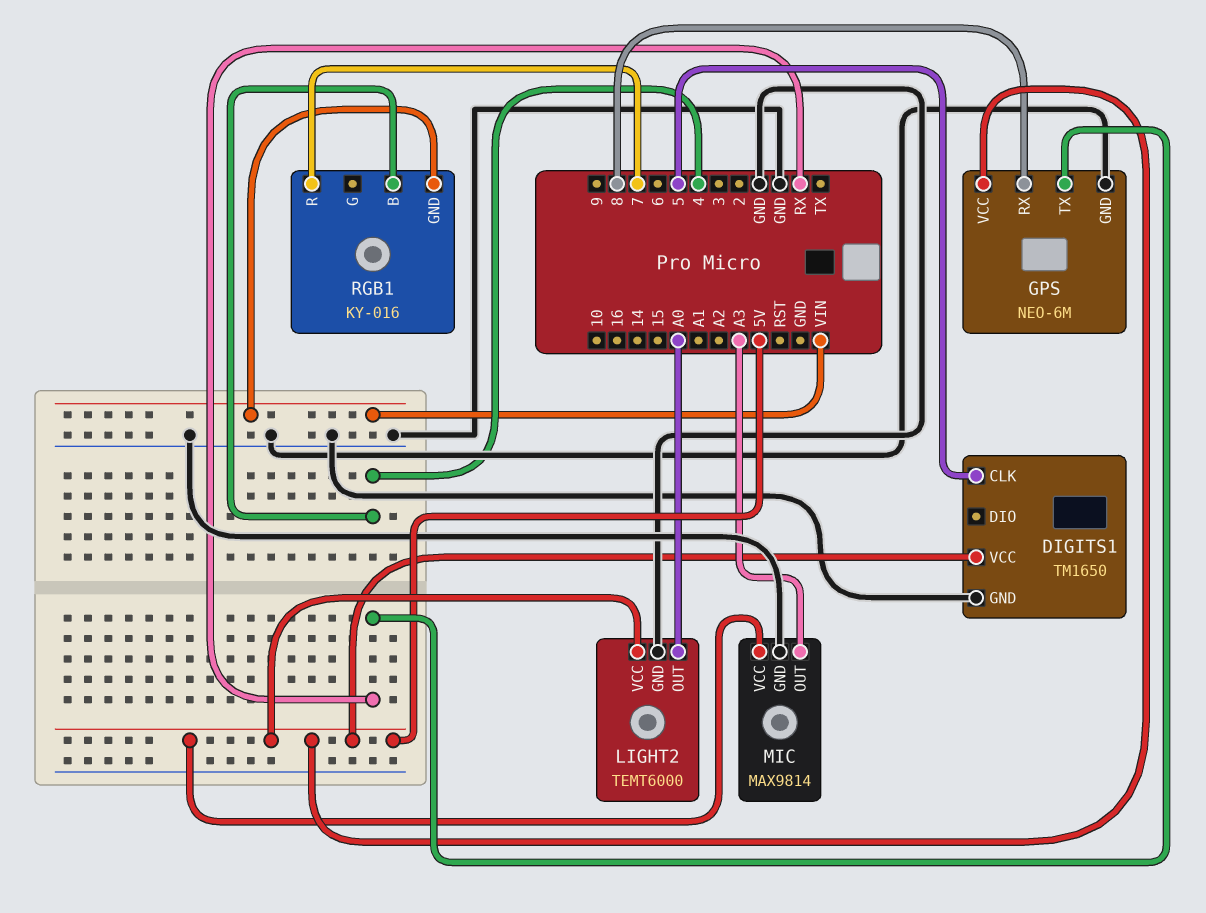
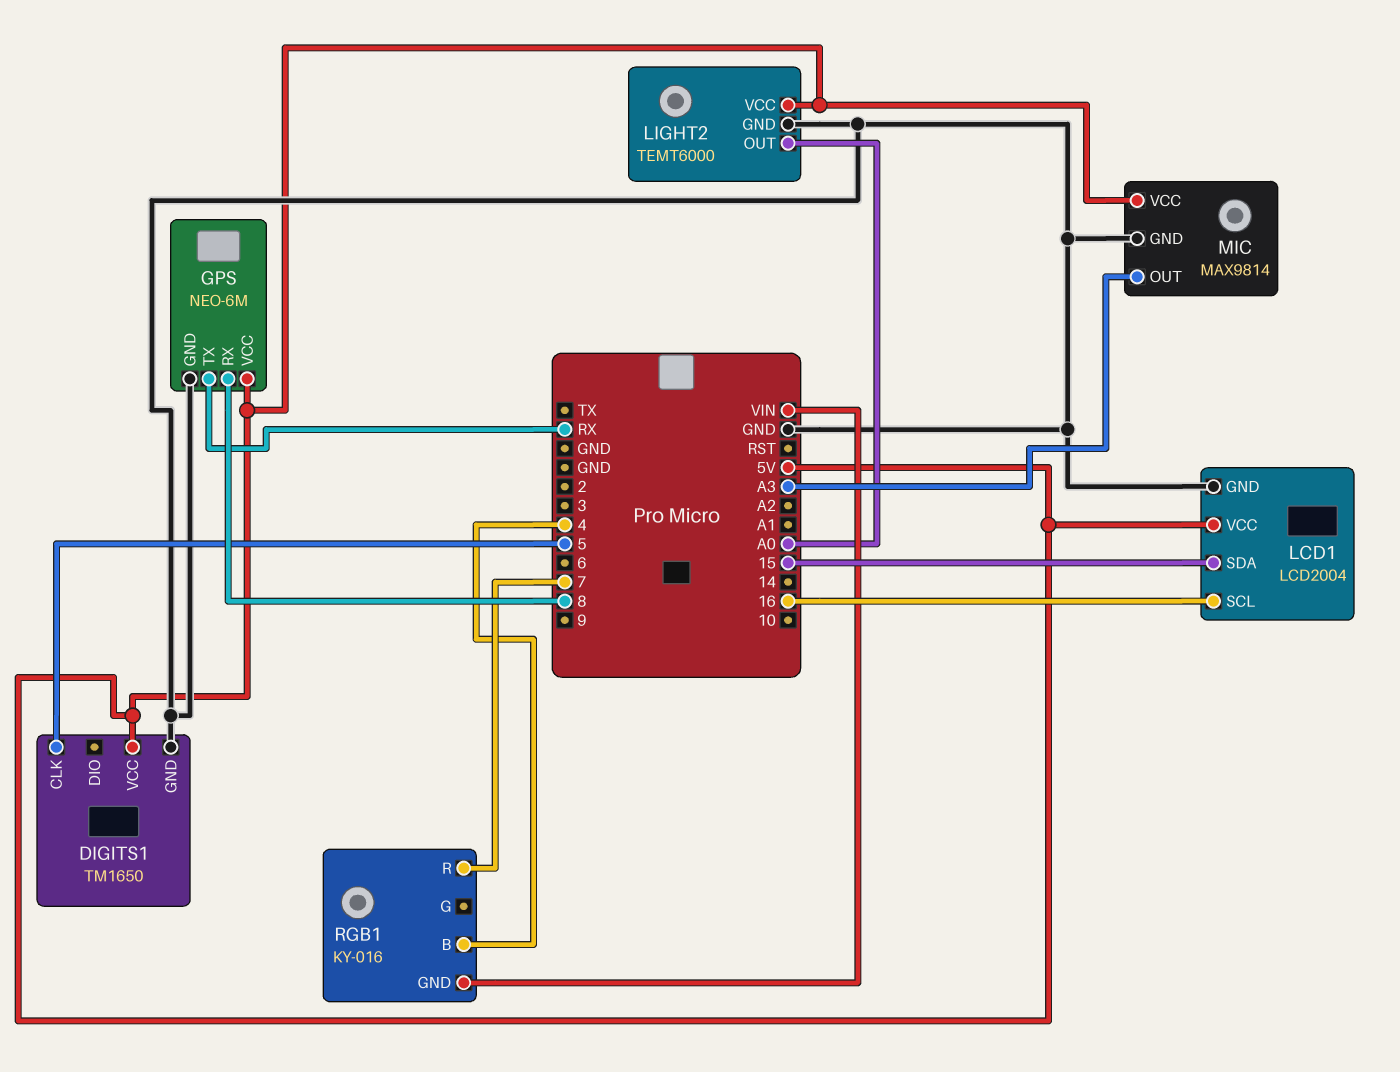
LCD1: none -> LCD2004
LCD1 pin GND: none -> GND
LCD1 pin SCL: none -> 16
LCD1 pin SDA: none -> 15
LCD1 pin VCC: none -> 5V

